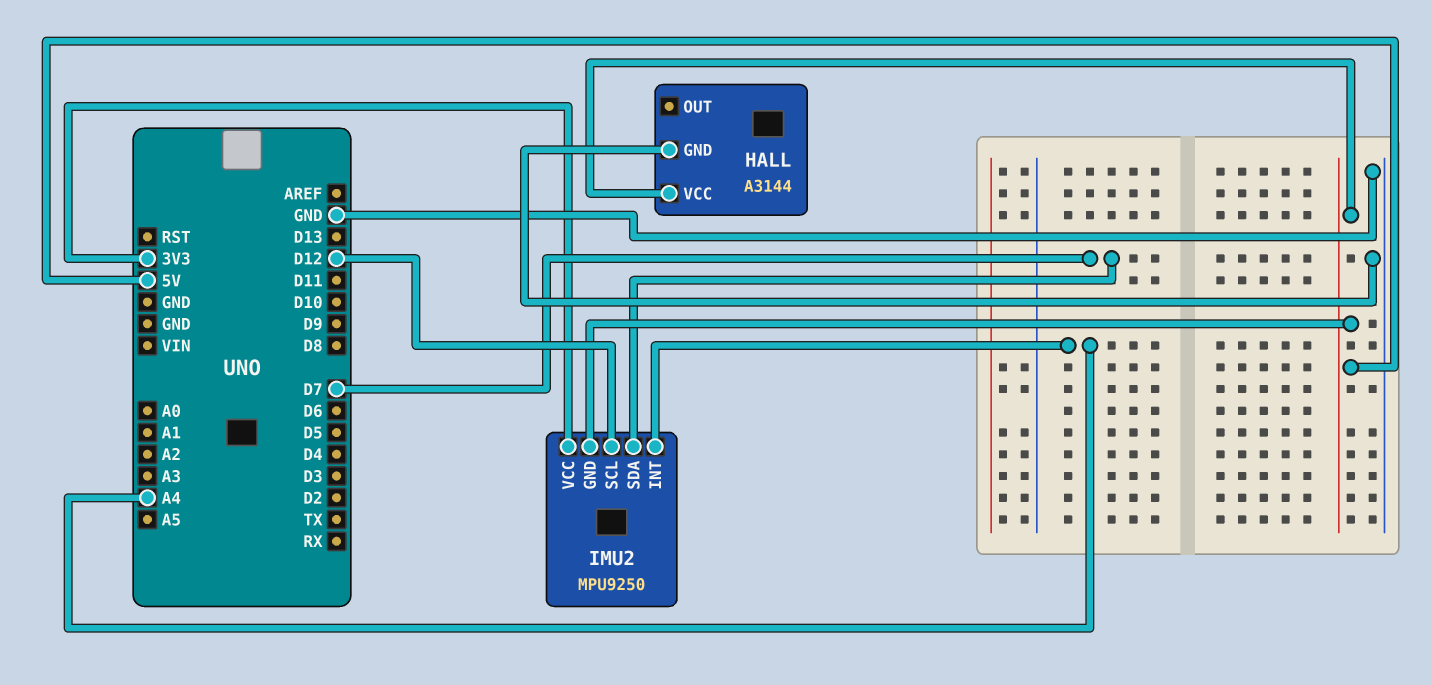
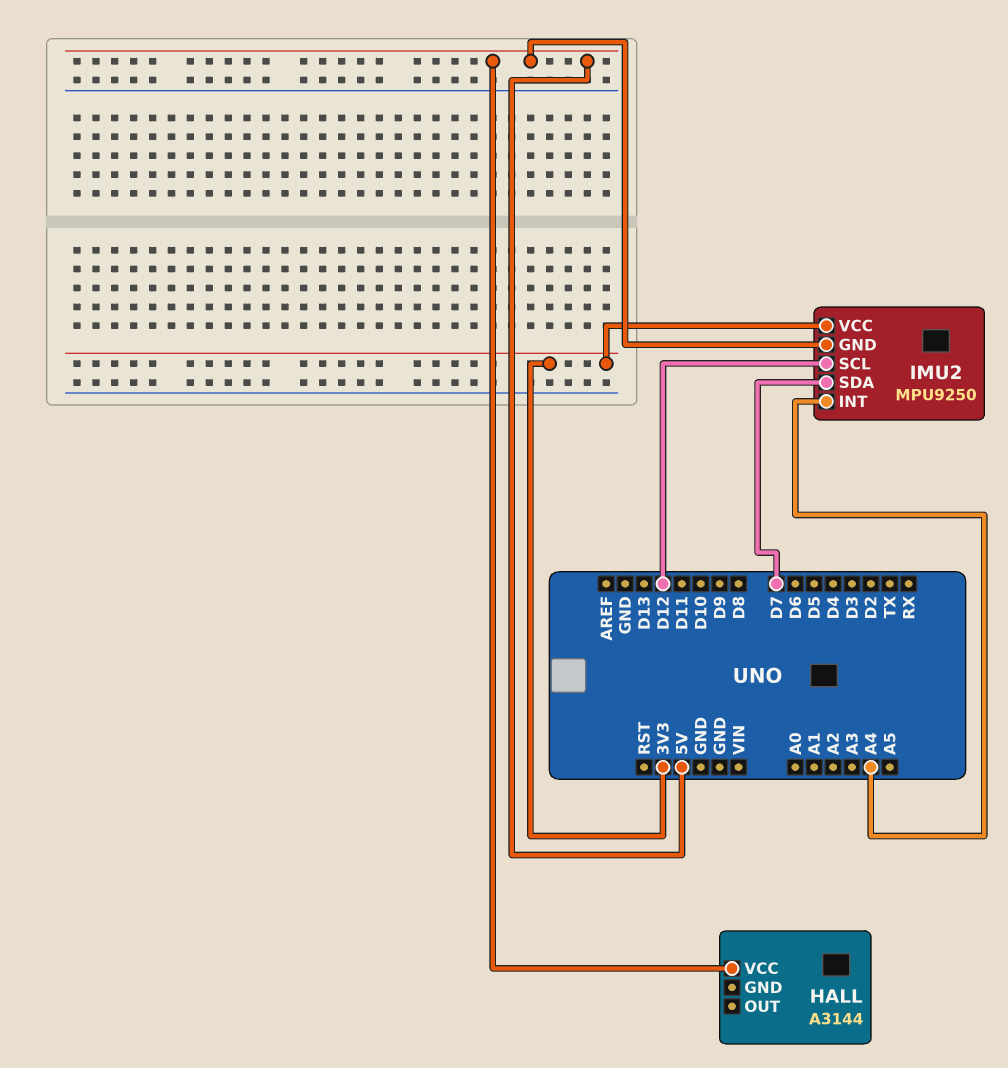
HALL pin GND: GND -> none

